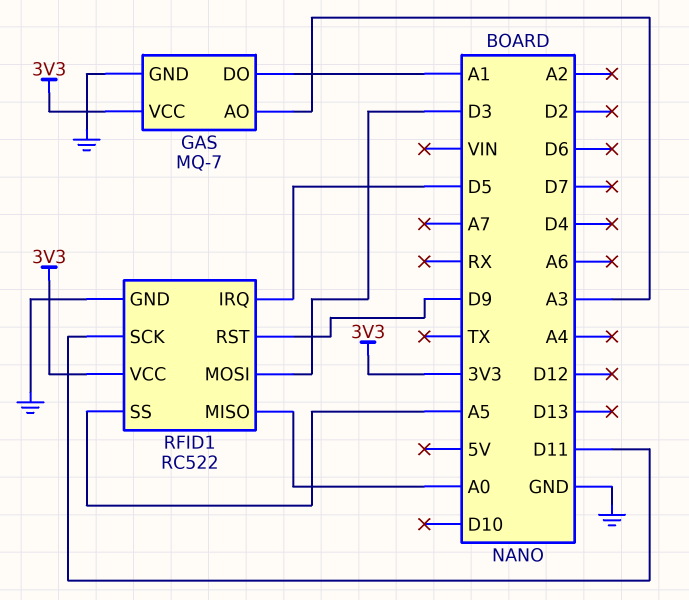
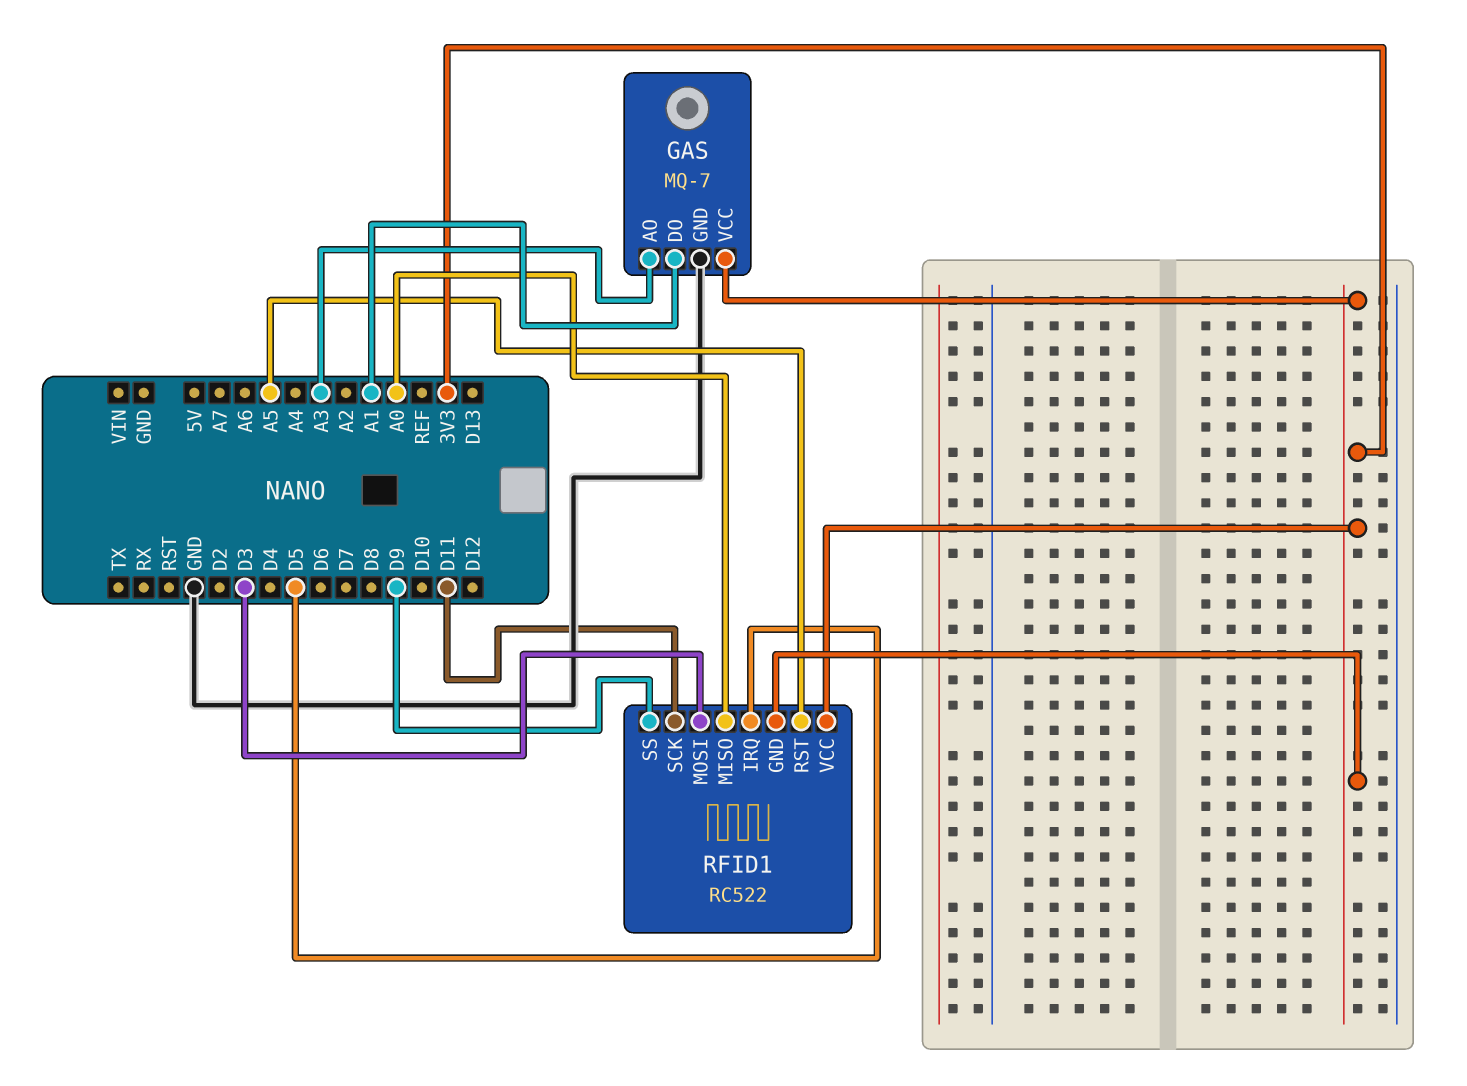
RFID1 pin GND: GND -> 3V3
RFID1 pin RST: D9 -> A5
RFID1 pin SS: A5 -> D9

